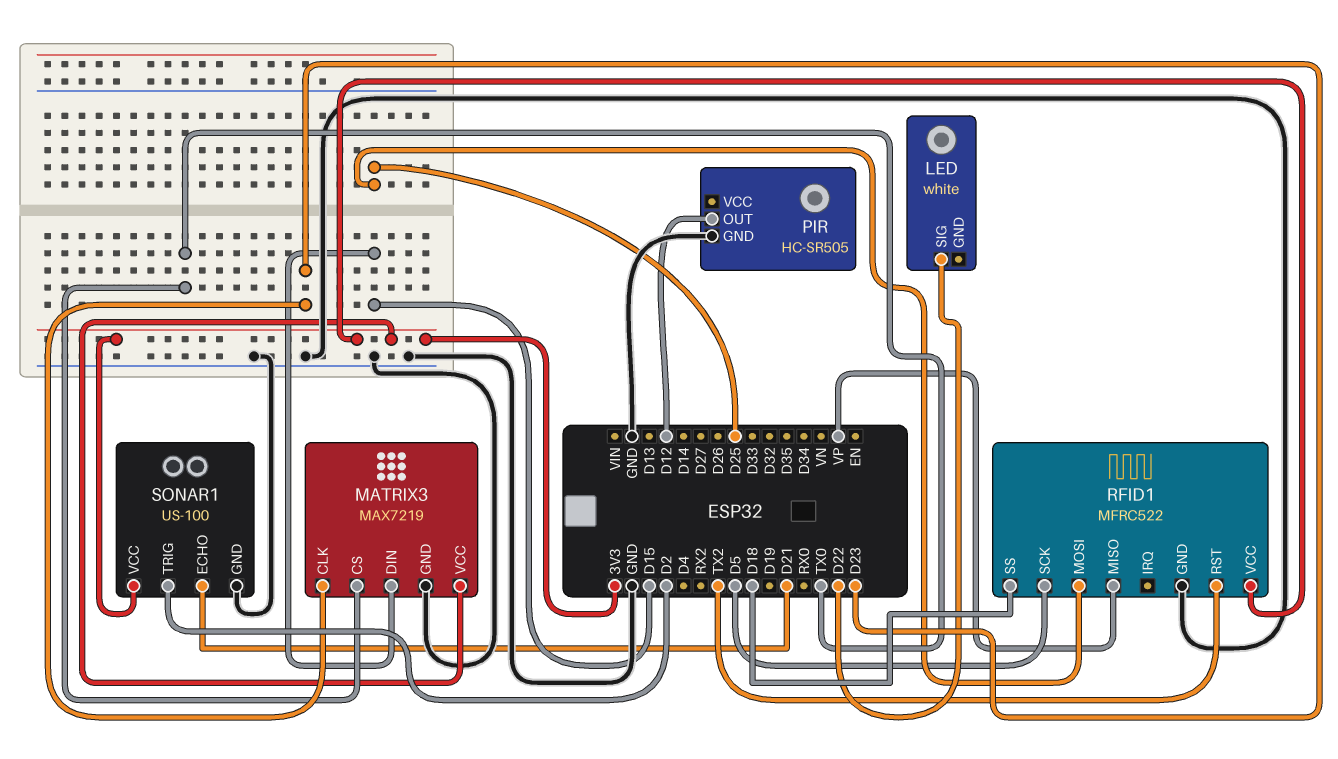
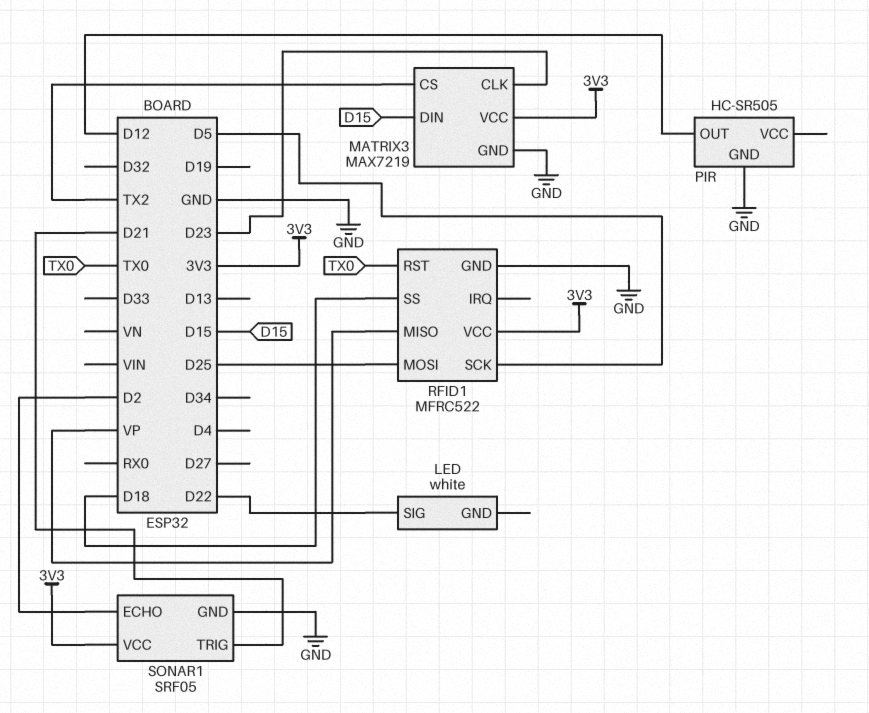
MATRIX3 pin CS: TX0 -> TX2
RFID1 pin RST: TX2 -> TX0
SONAR1: US-100 -> SRF05
SONAR1 pin ECHO: D21 -> D2
SONAR1 pin TRIG: D2 -> D21

